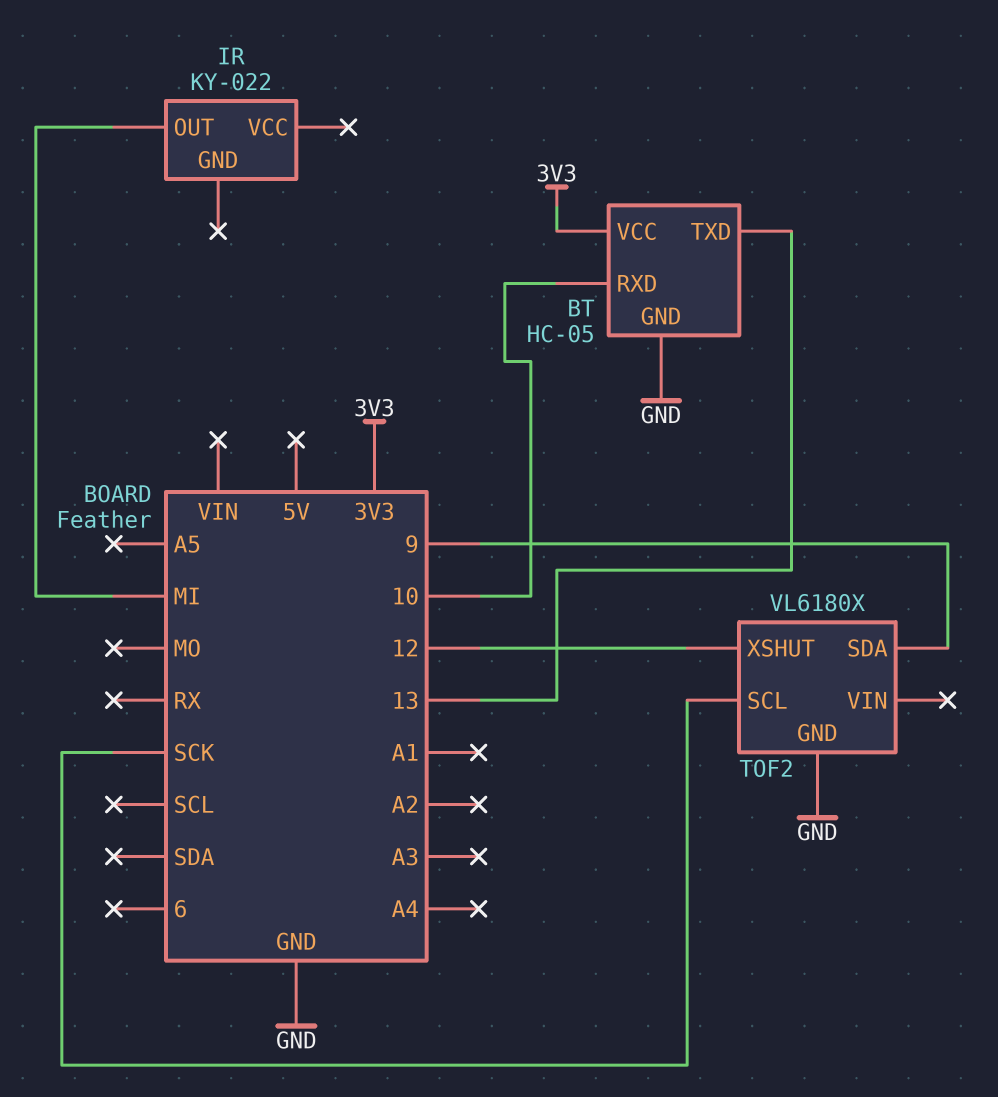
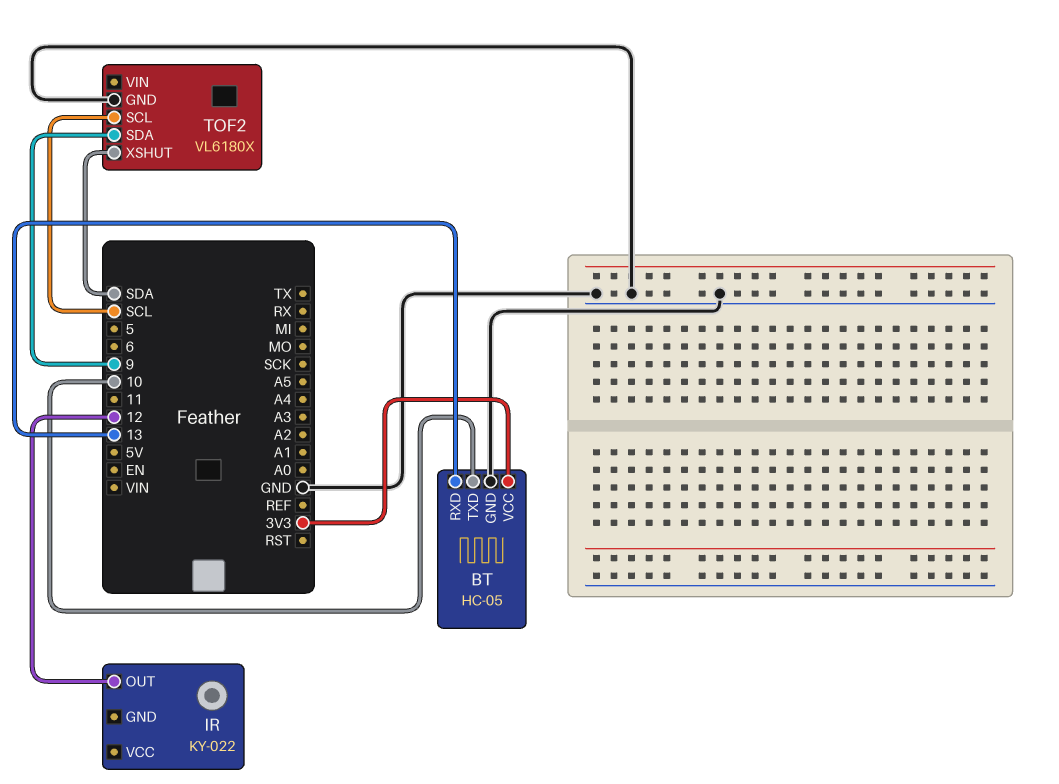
BT pin RXD: 10 -> 13
BT pin TXD: 13 -> 10
IR pin OUT: MI -> 12
TOF2 pin SCL: SCK -> SCL
TOF2 pin XSHUT: 12 -> SDA

